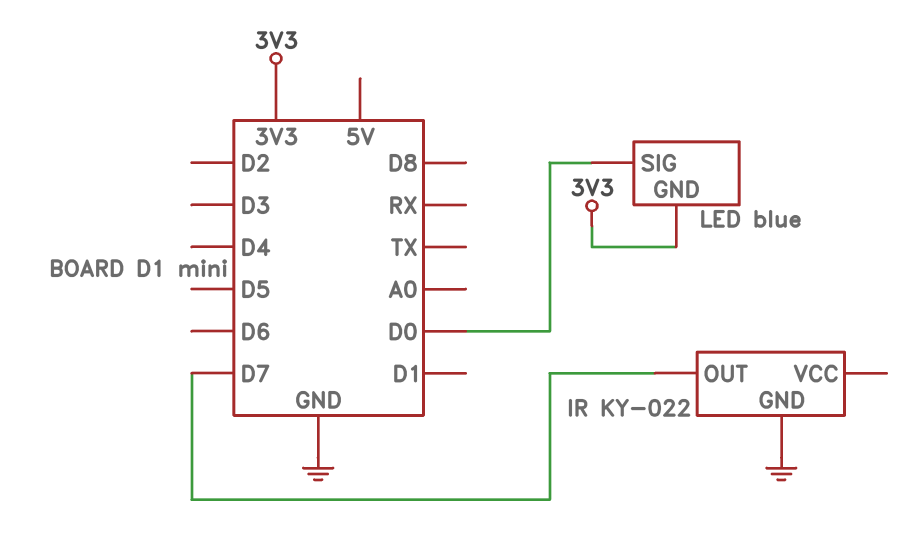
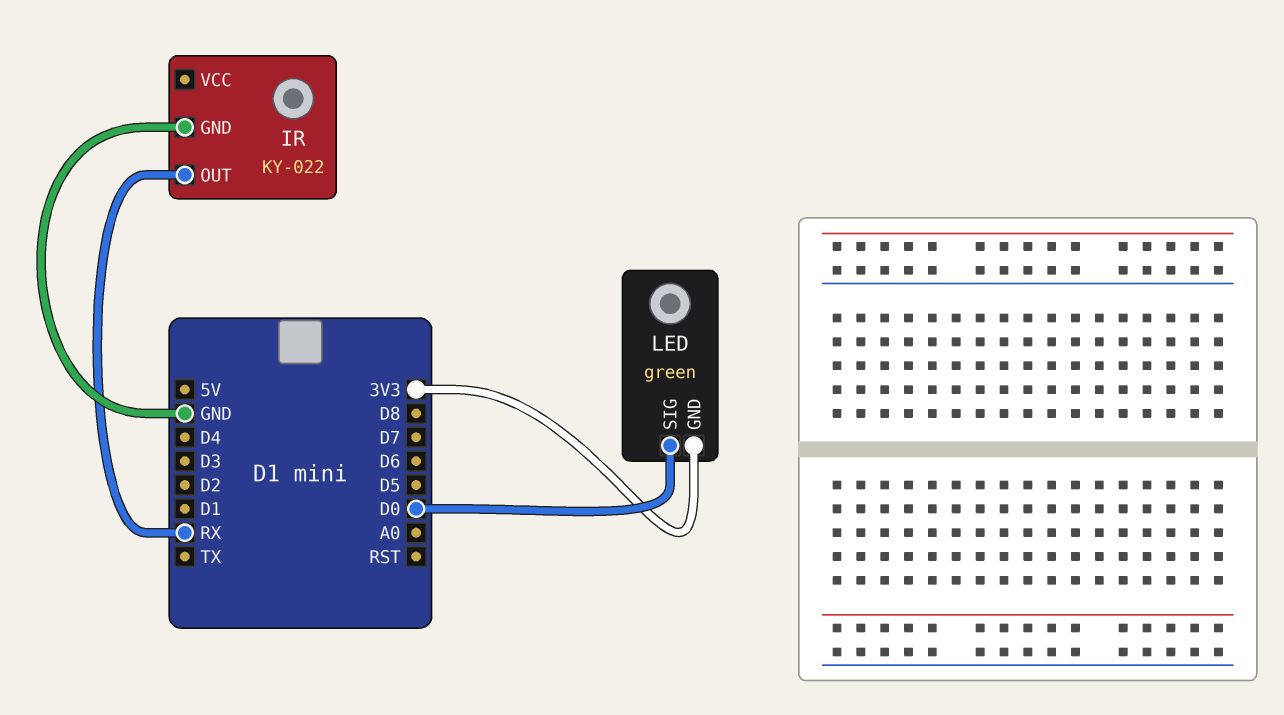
IR pin OUT: D7 -> RX
LED: blue -> green

